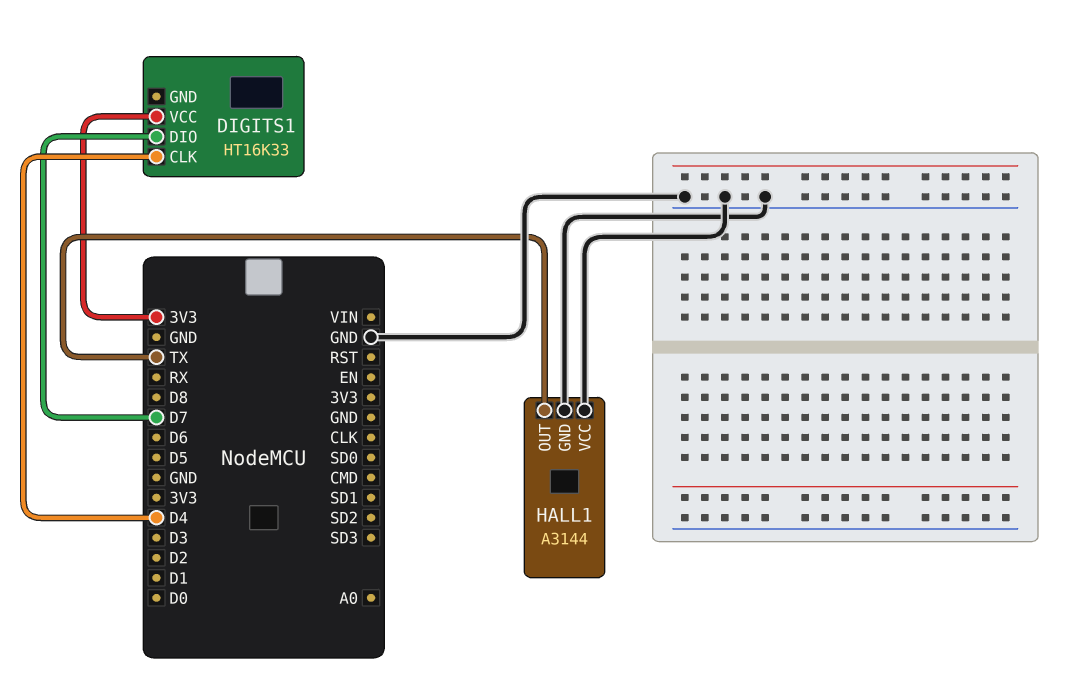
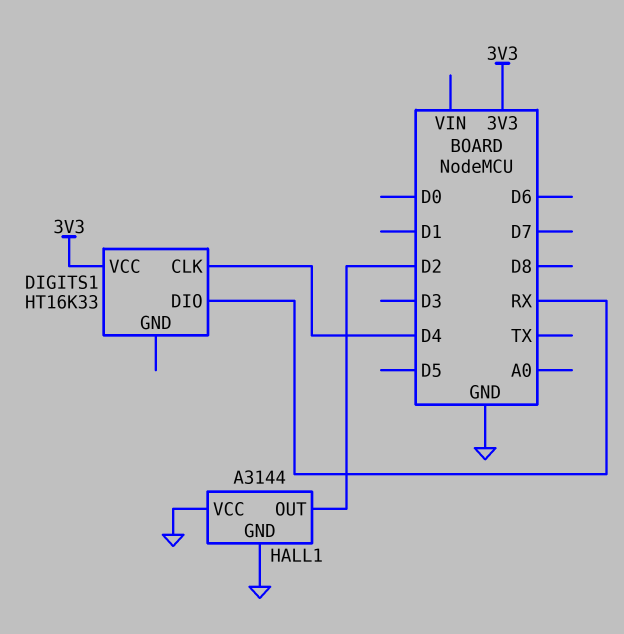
DIGITS1 pin DIO: D7 -> RX
HALL1 pin OUT: TX -> D2

